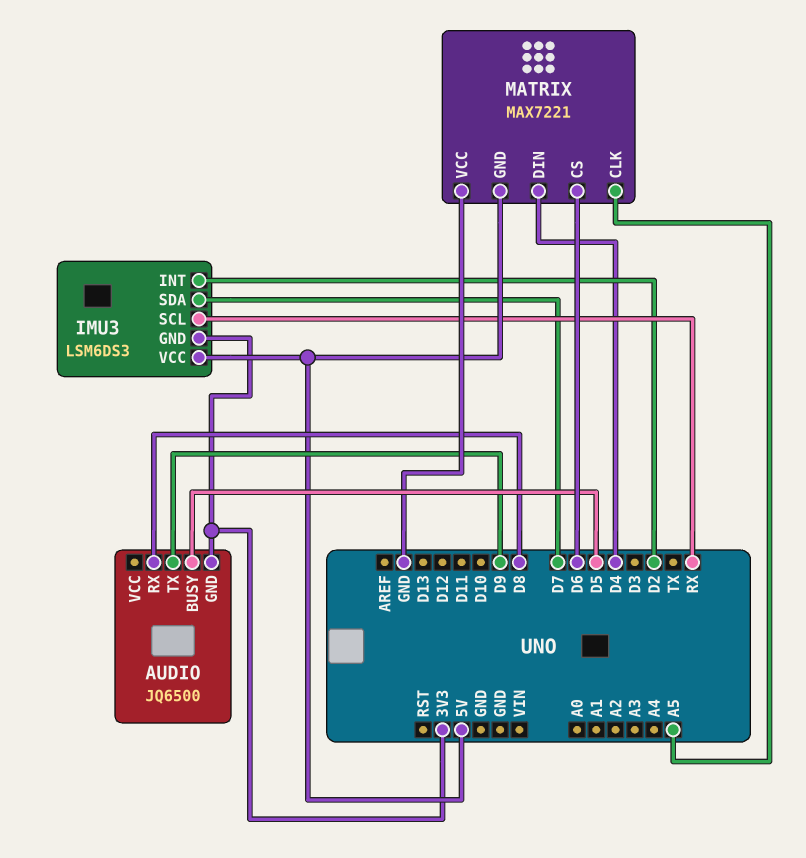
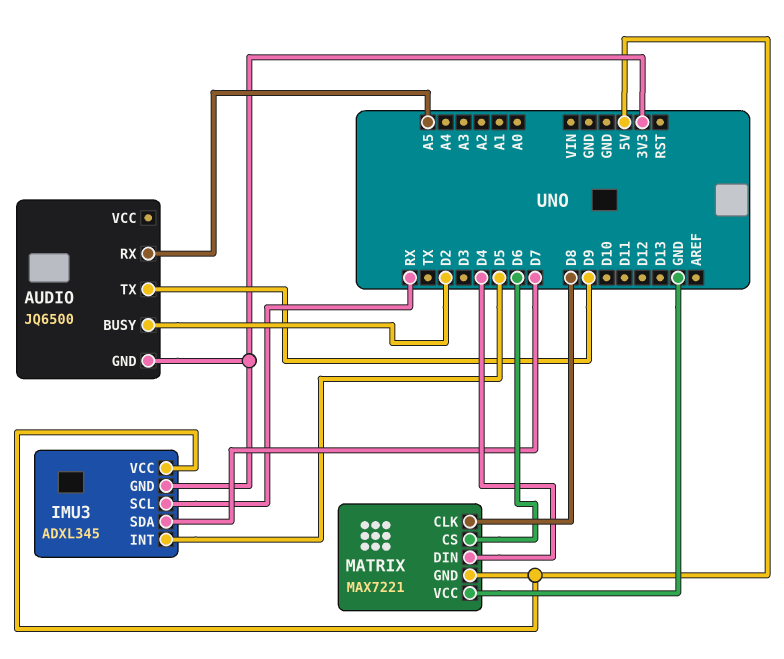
AUDIO pin BUSY: D5 -> D2
AUDIO pin RX: D8 -> A5
IMU3: LSM6DS3 -> ADXL345
IMU3 pin INT: D2 -> D5
MATRIX pin CLK: A5 -> D8

